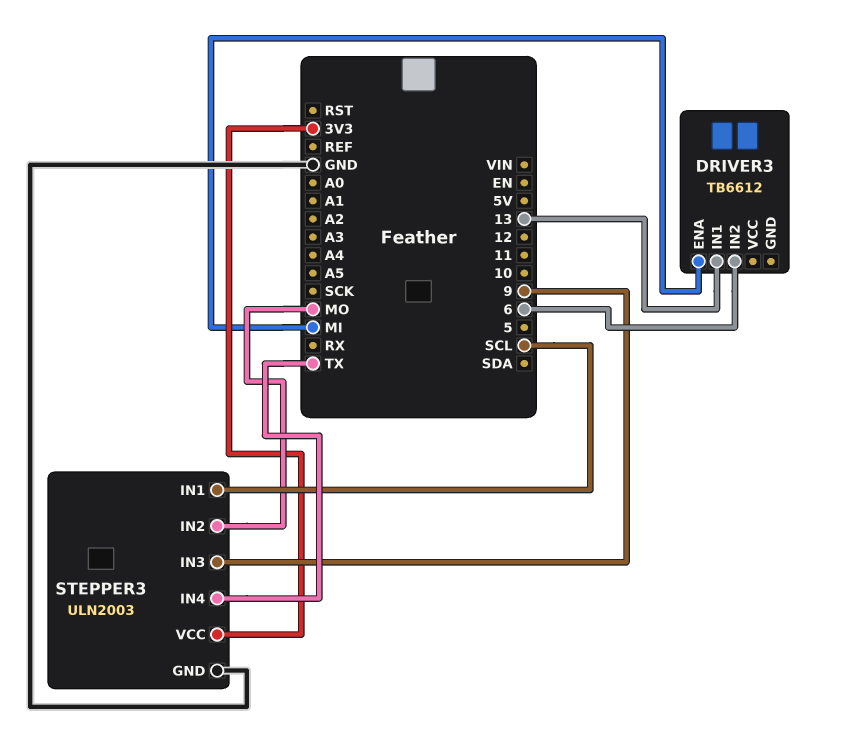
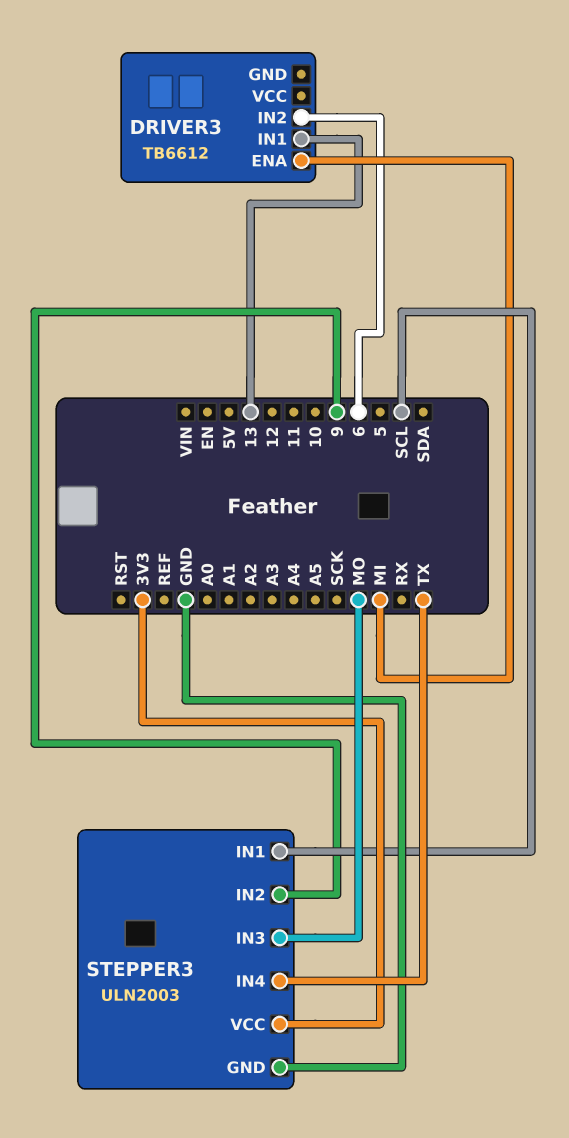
STEPPER3 pin IN2: MO -> 9
STEPPER3 pin IN3: 9 -> MO

